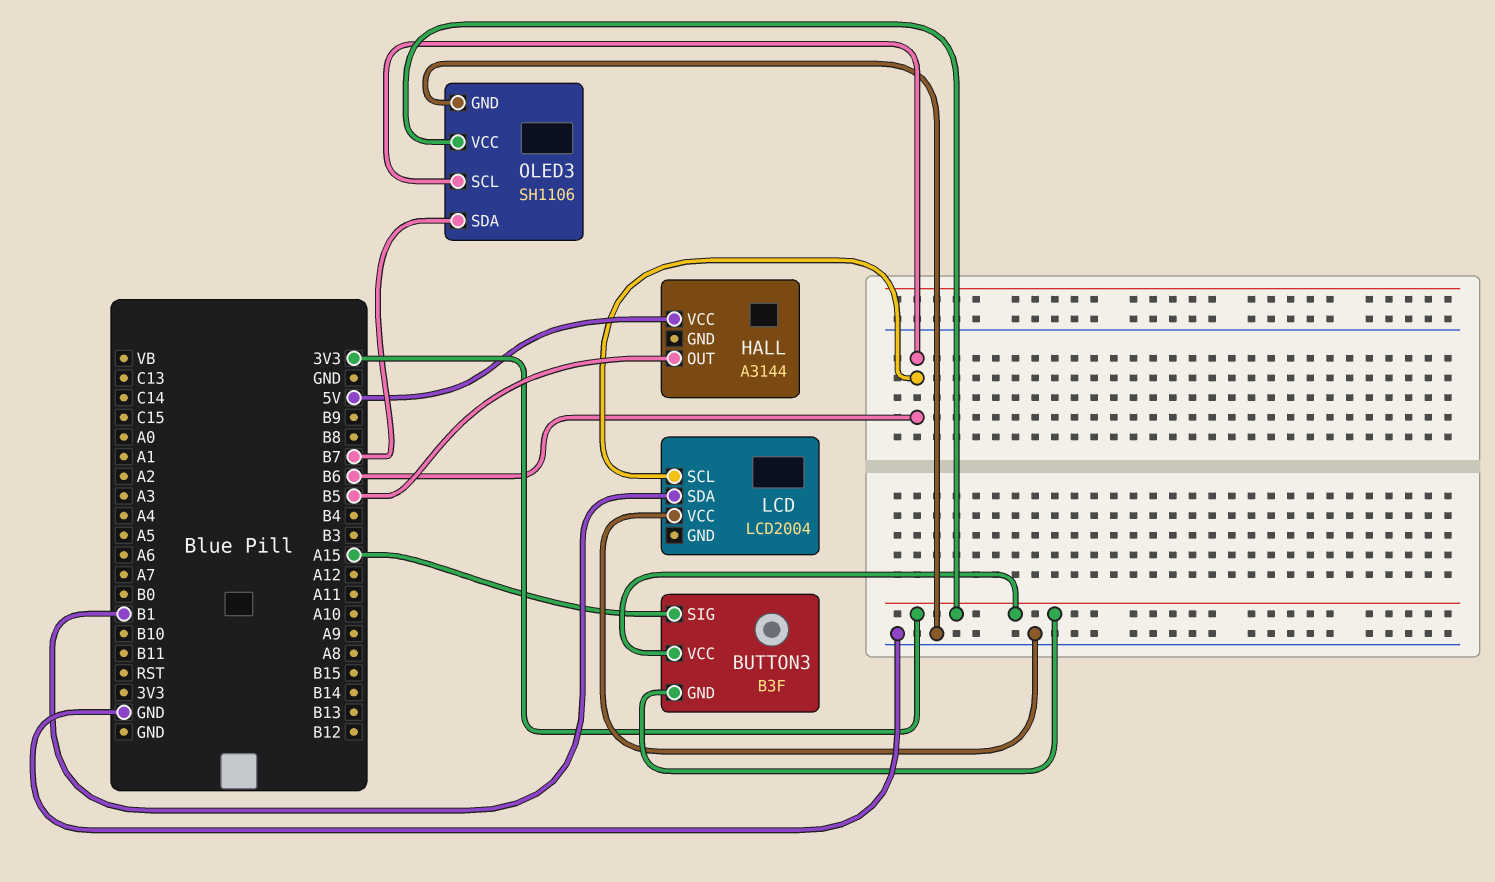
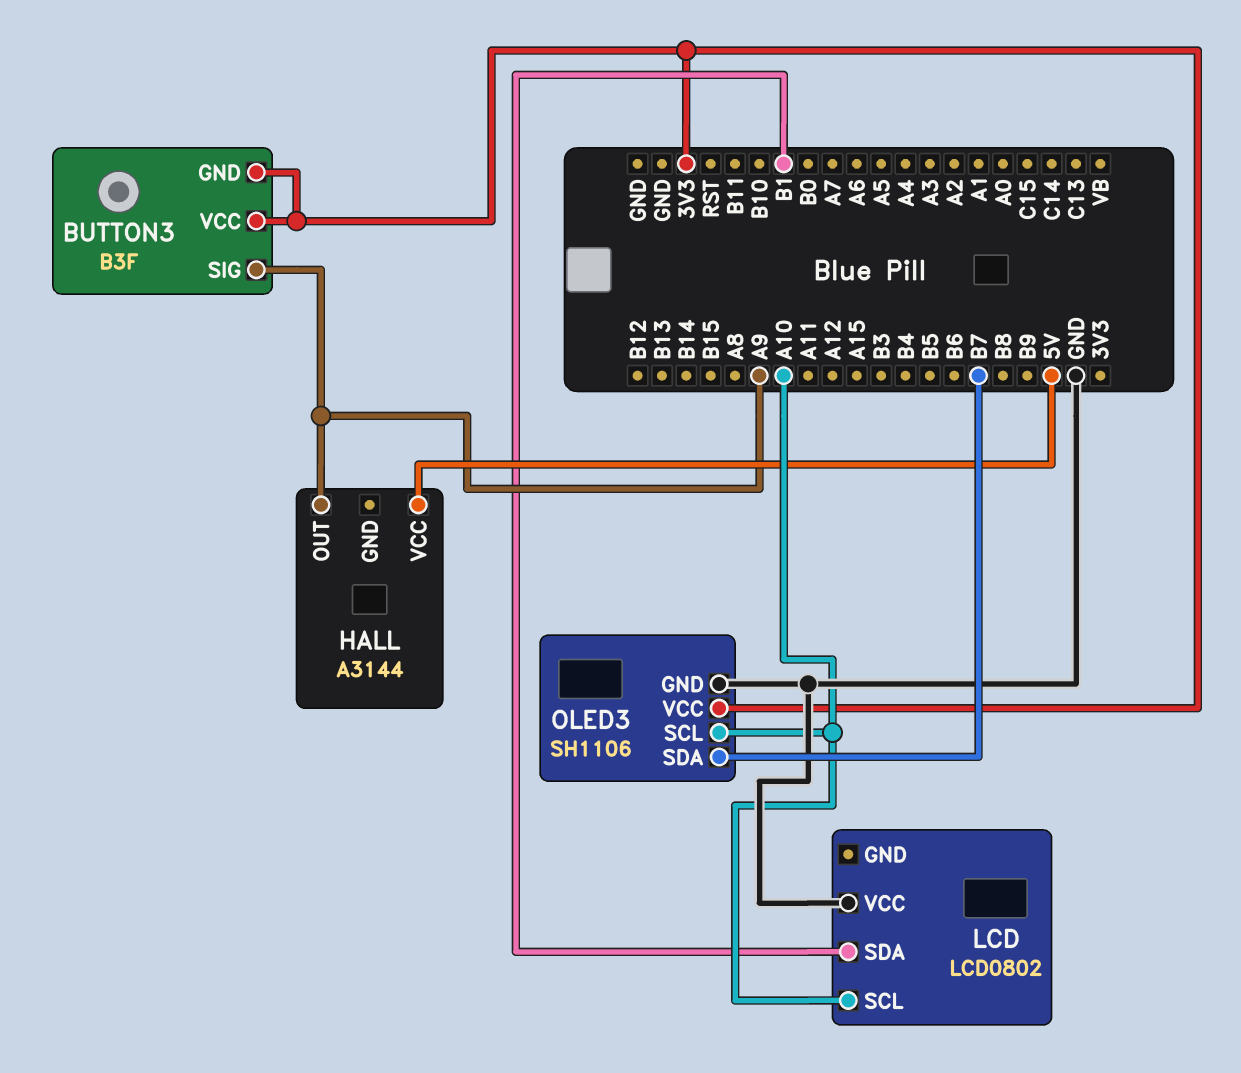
BUTTON3 pin SIG: A15 -> A9
HALL pin OUT: B5 -> A9
LCD: LCD2004 -> LCD0802
LCD pin SCL: B6 -> A10
OLED3 pin SCL: B6 -> A10

